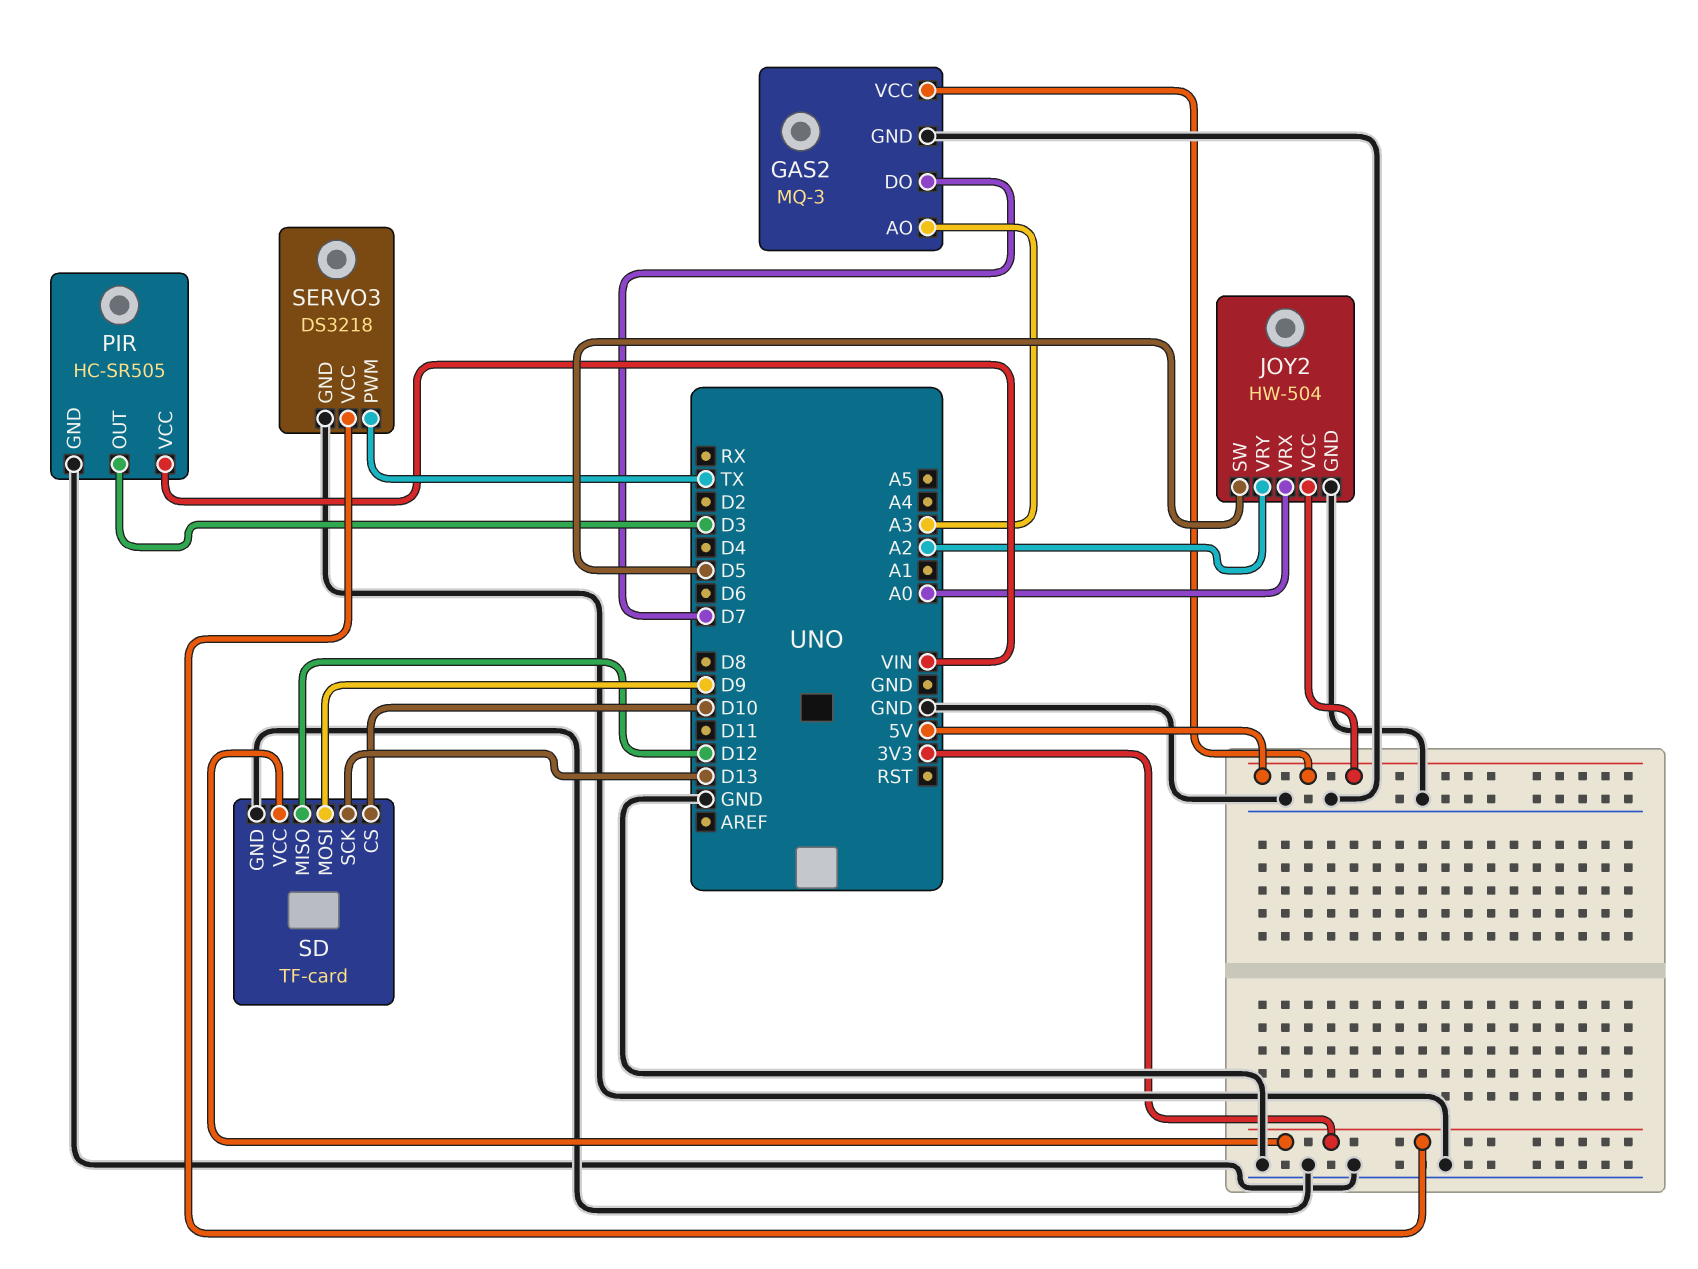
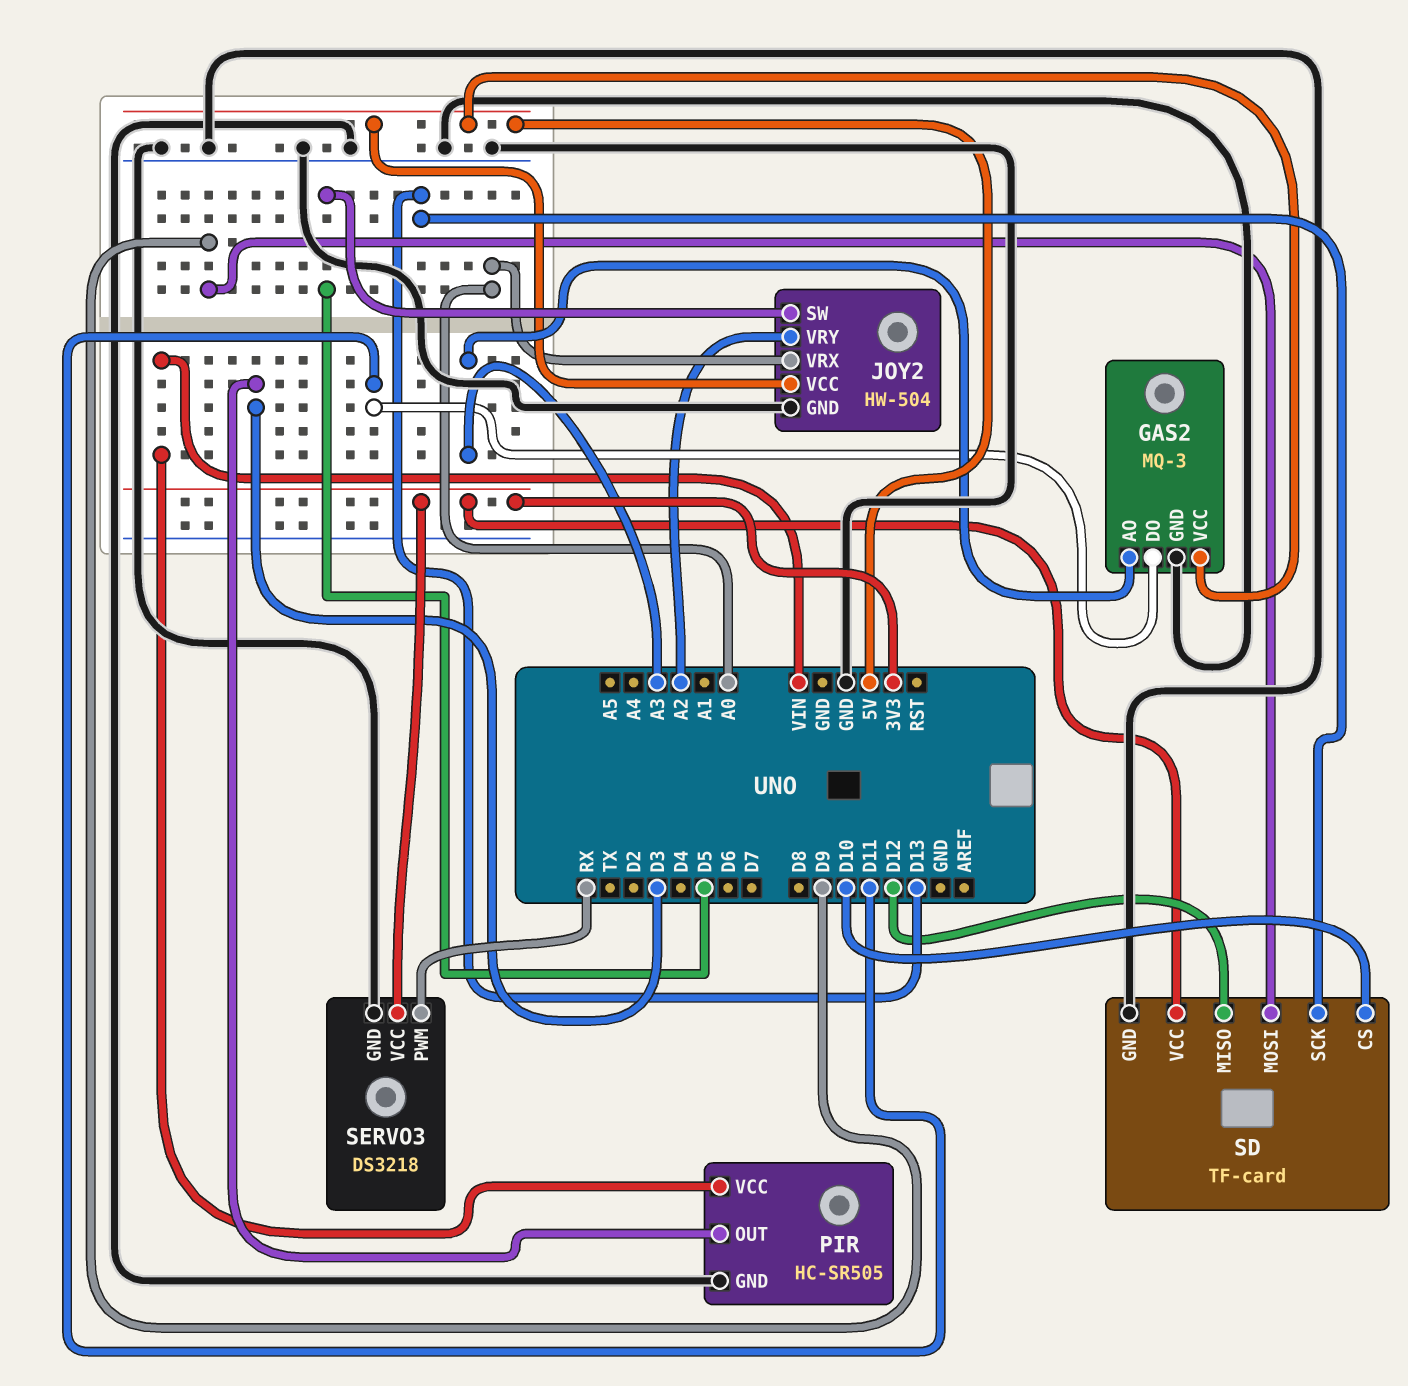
GAS2 pin DO: D7 -> D11
SERVO3 pin PWM: TX -> RX

